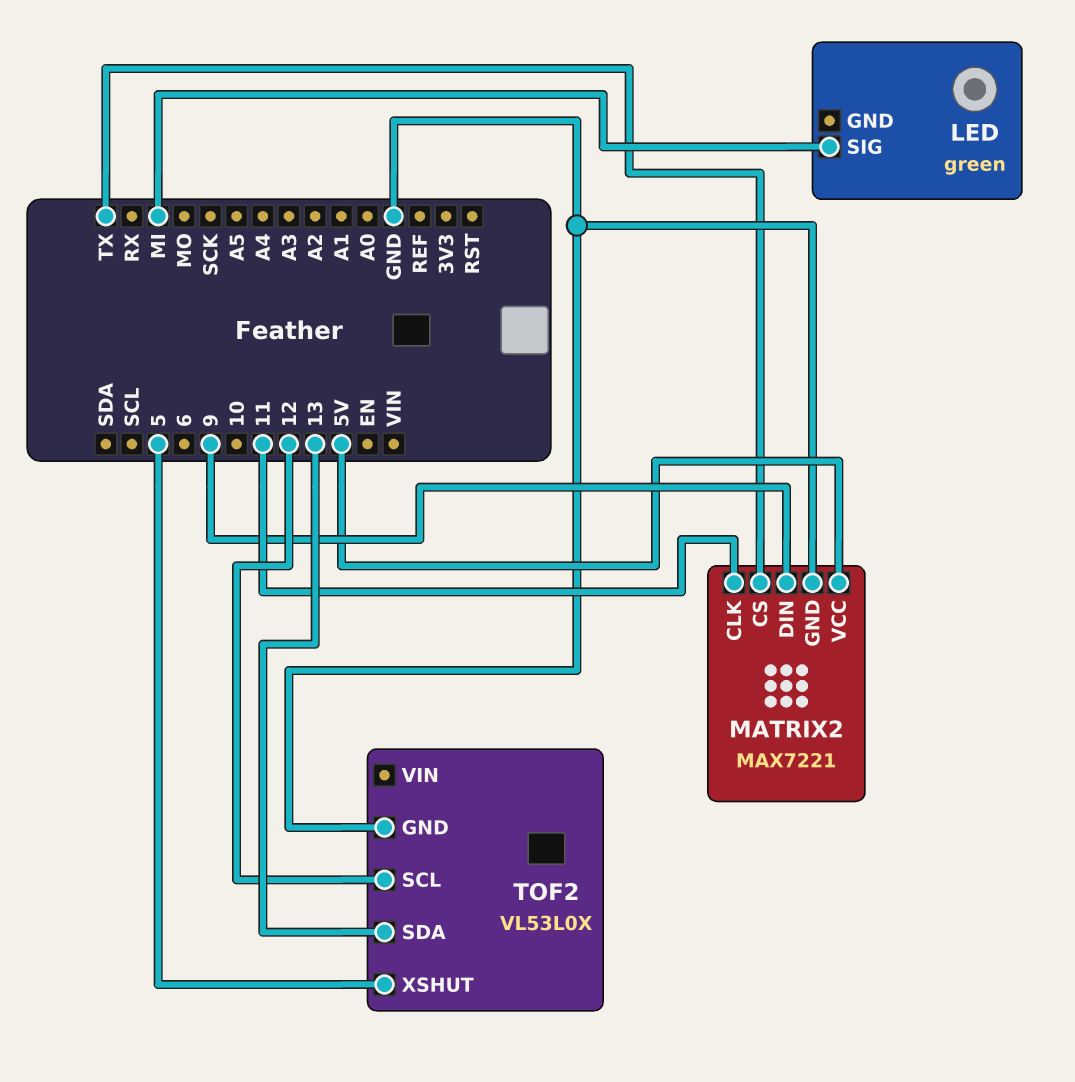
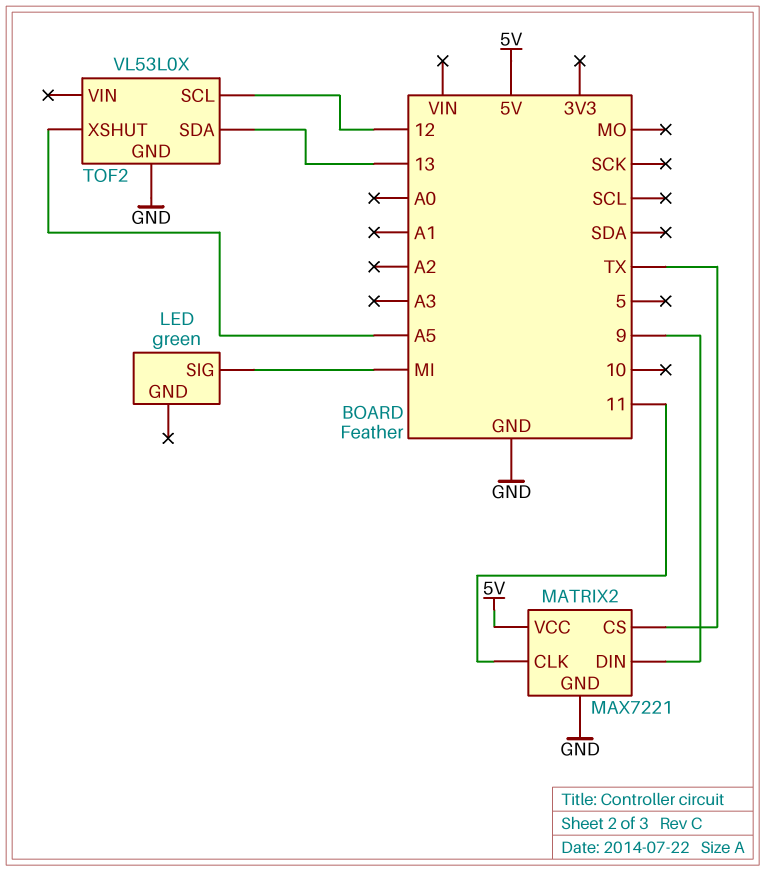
TOF2 pin XSHUT: 5 -> A5

